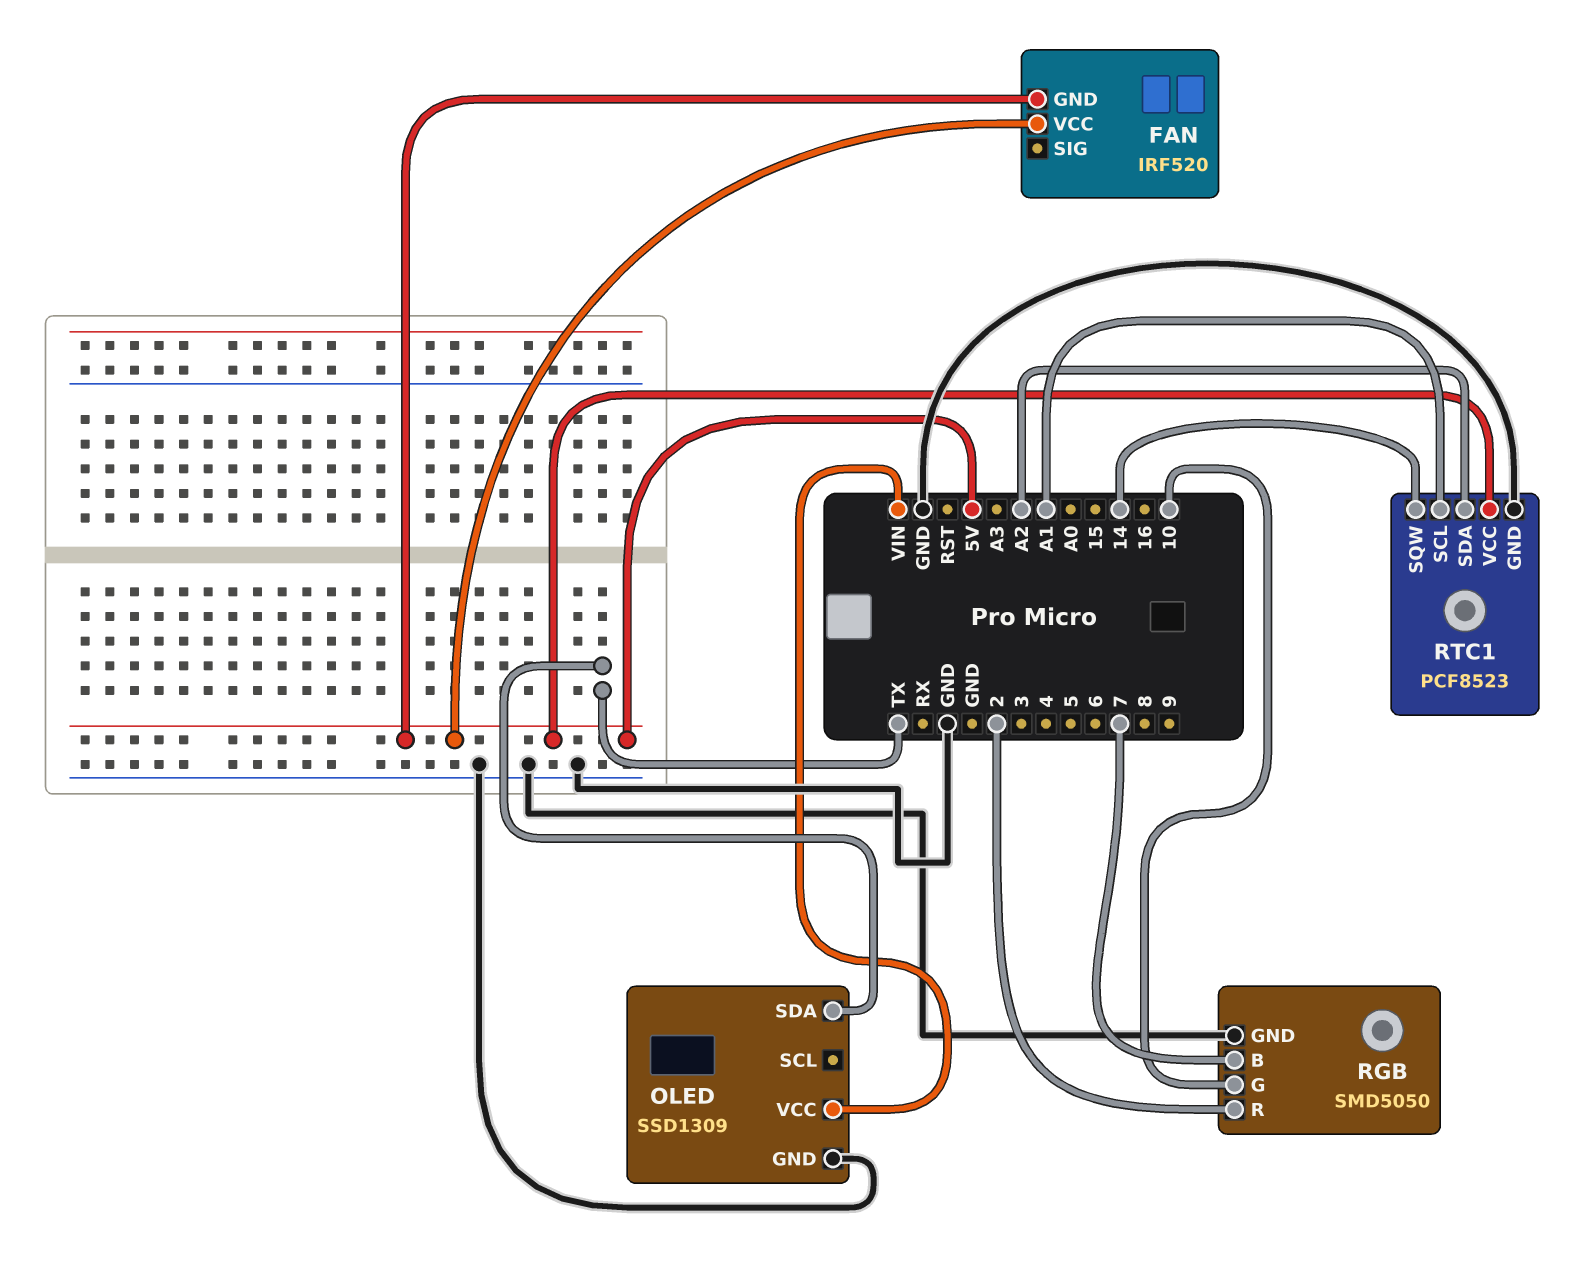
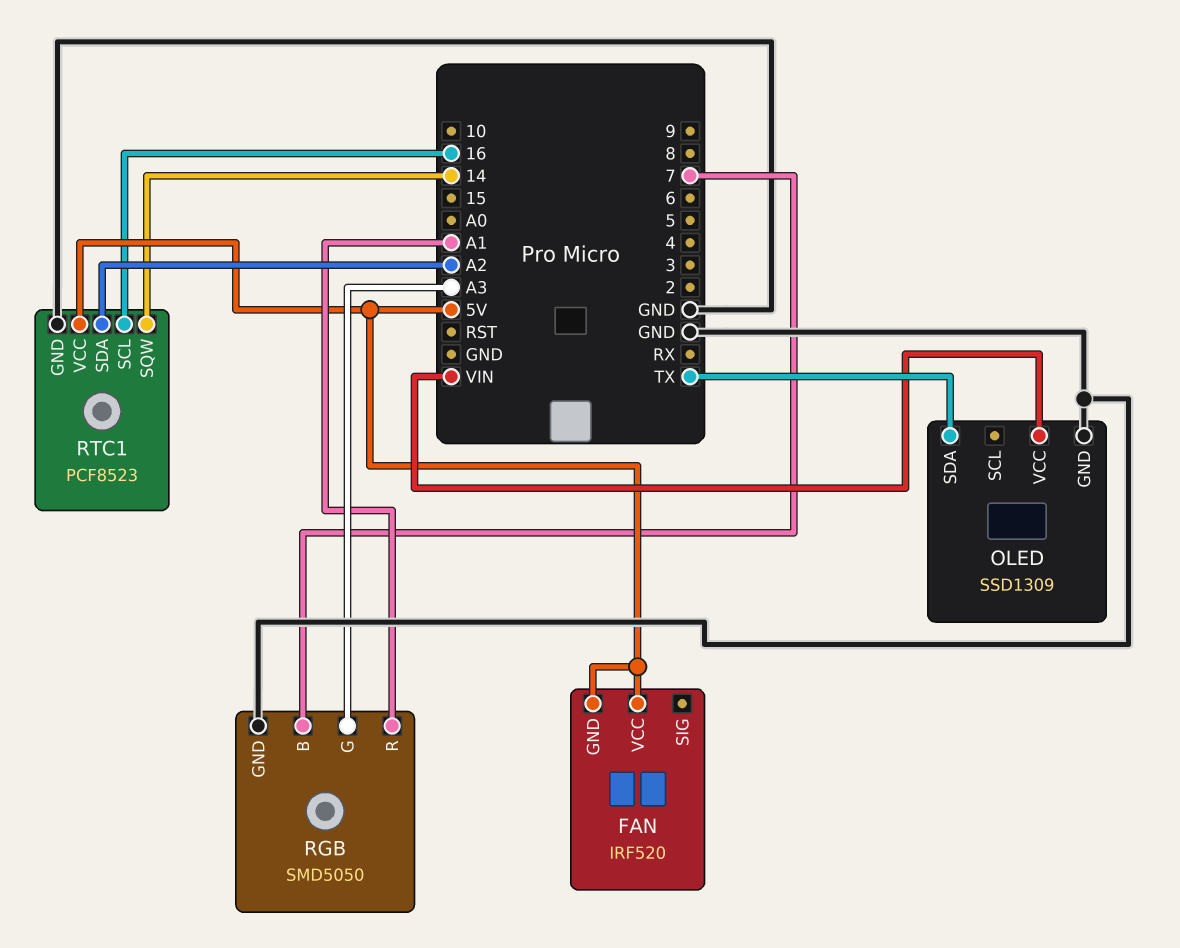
RGB pin G: 10 -> A3
RGB pin R: 2 -> A1
RTC1 pin SCL: A1 -> 16

